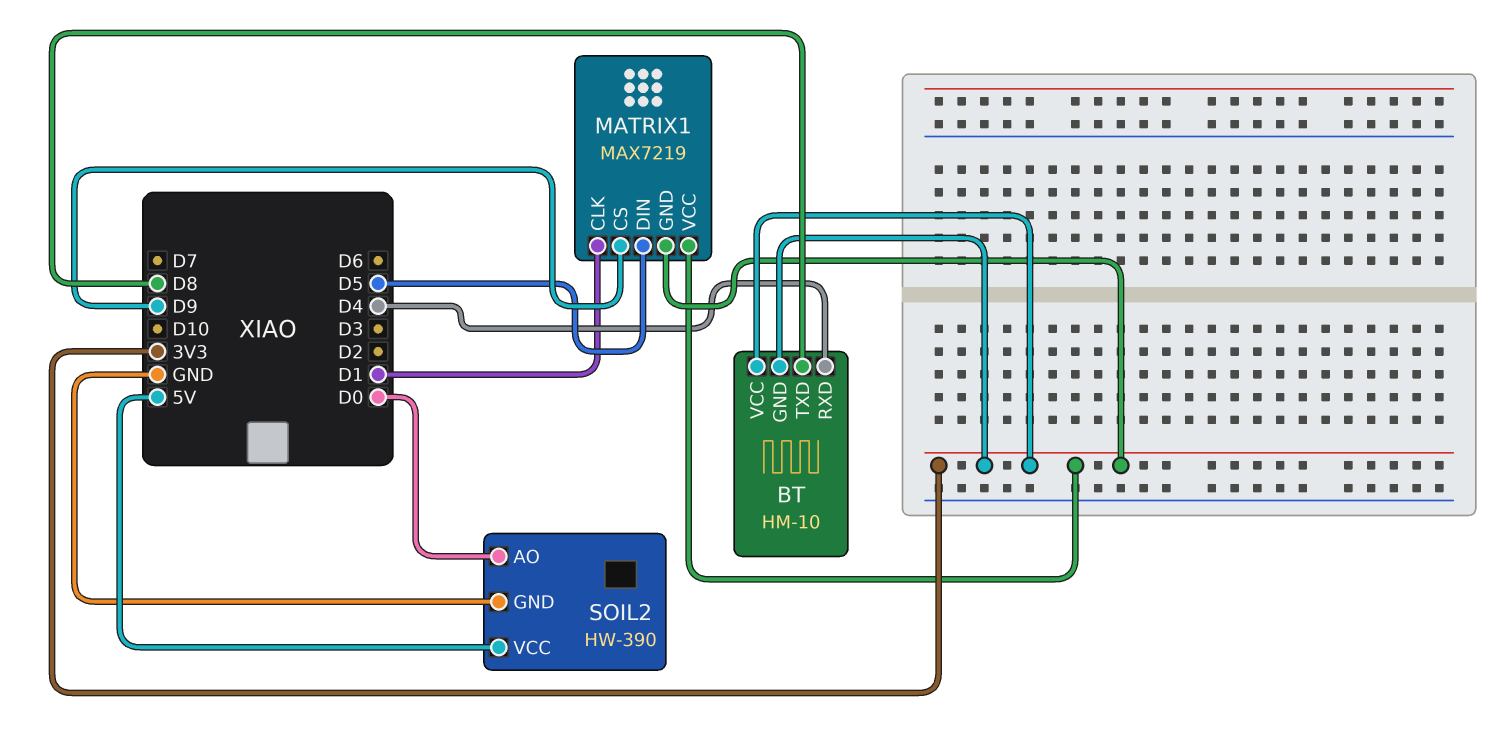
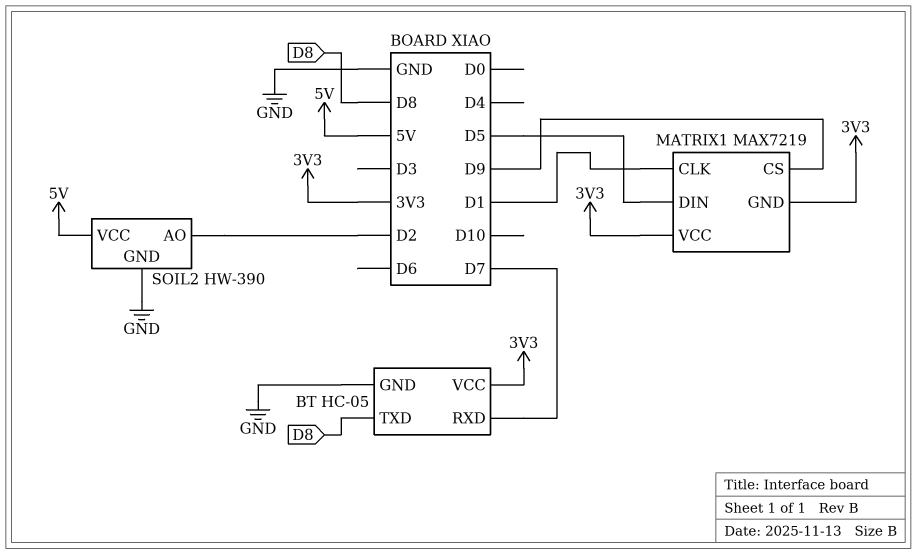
BT: HM-10 -> HC-05
BT pin GND: 3V3 -> GND
BT pin RXD: D4 -> D7
SOIL2 pin AO: D0 -> D2

